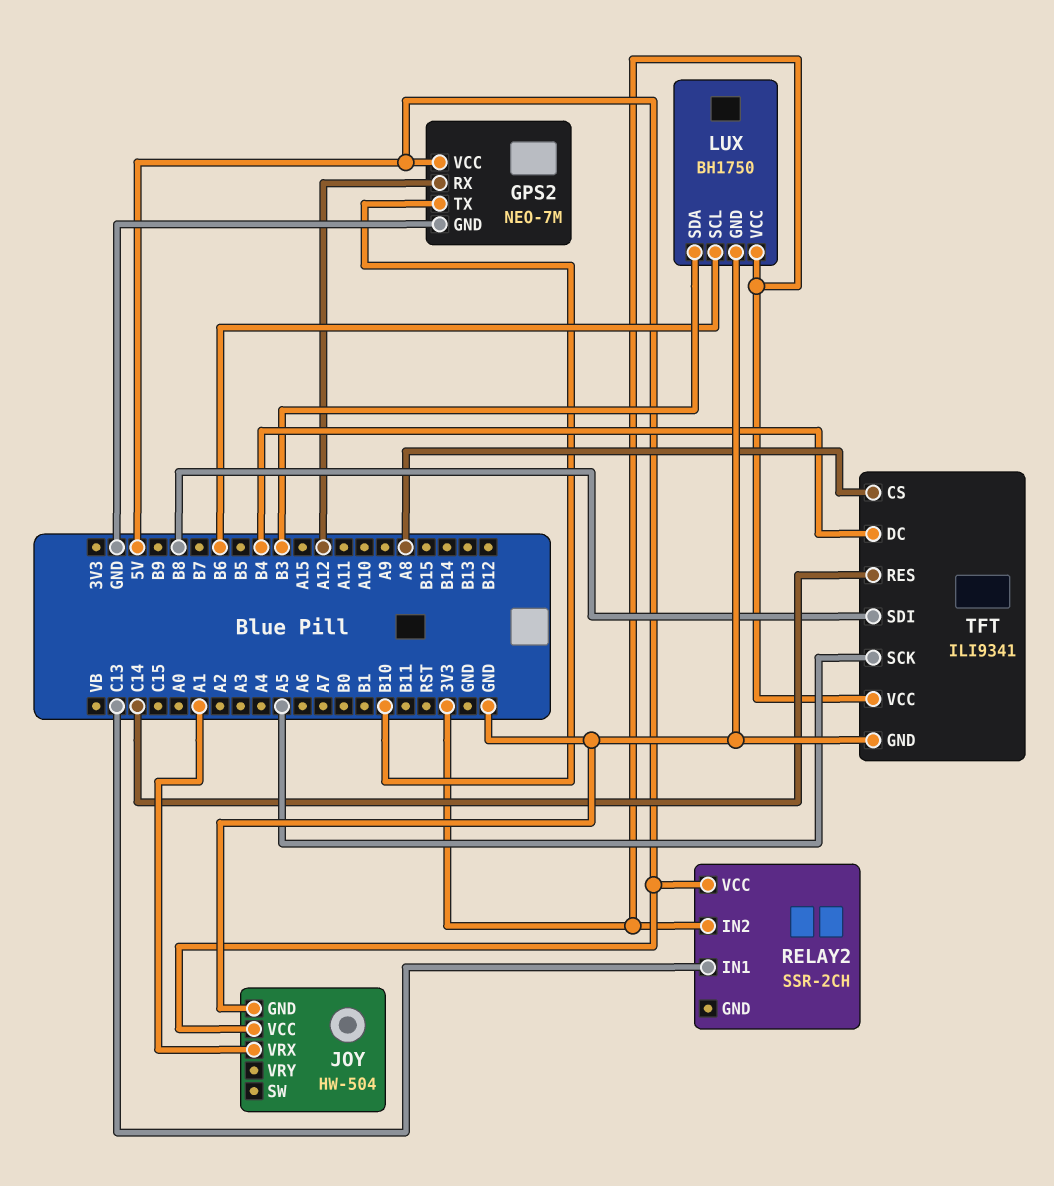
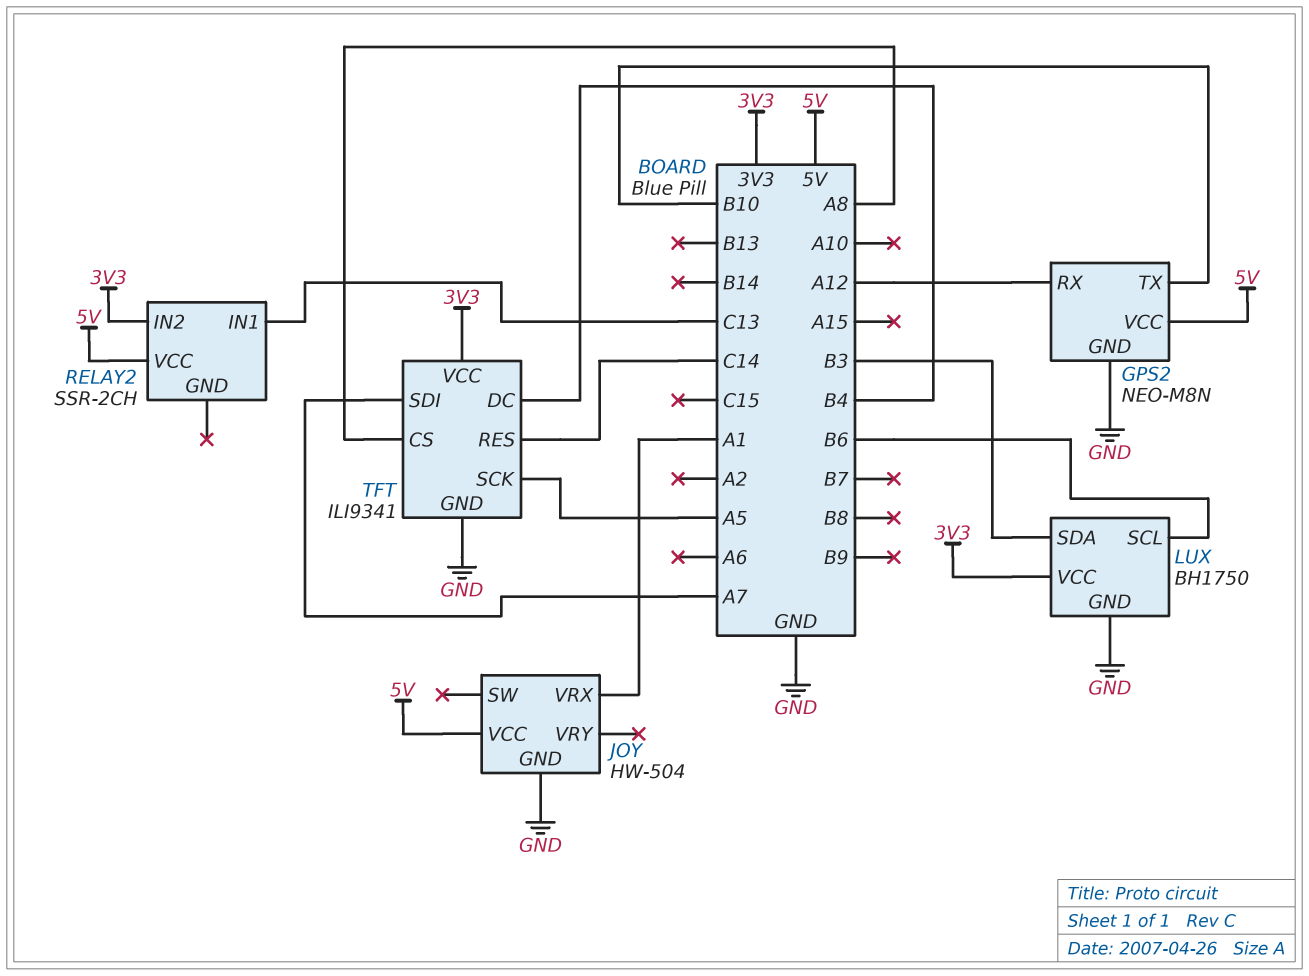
GPS2: NEO-7M -> NEO-M8N
TFT pin SDI: B8 -> A7

